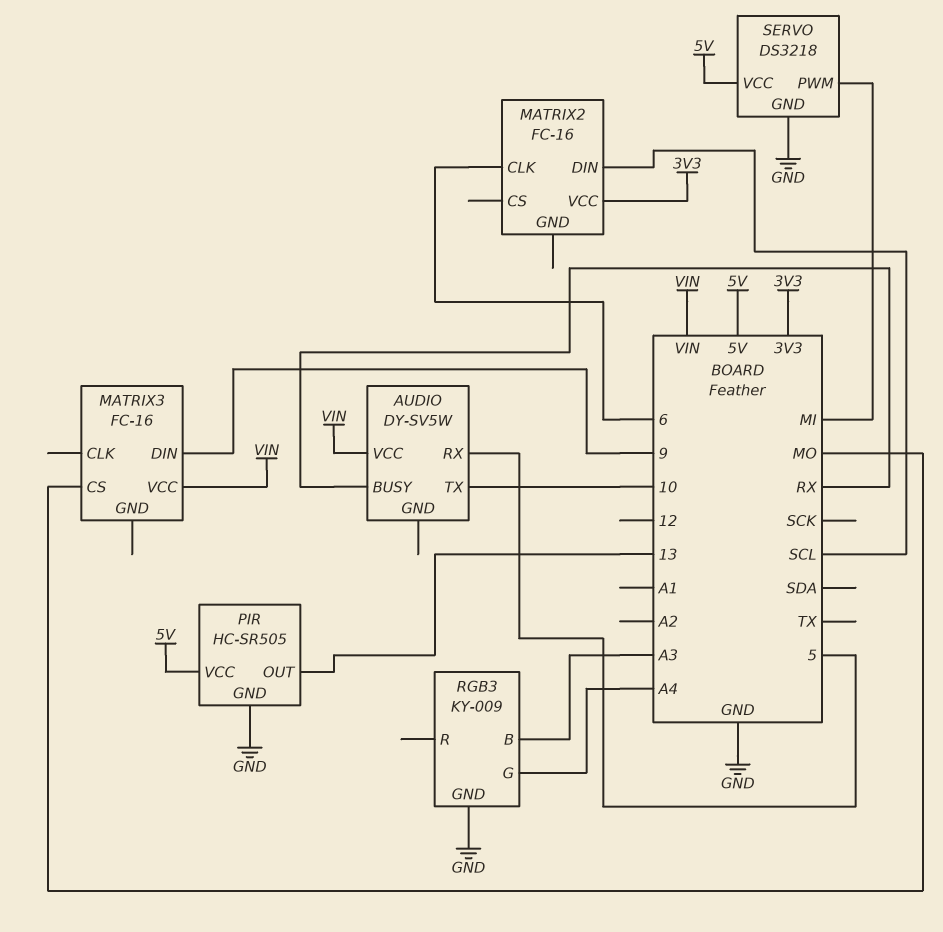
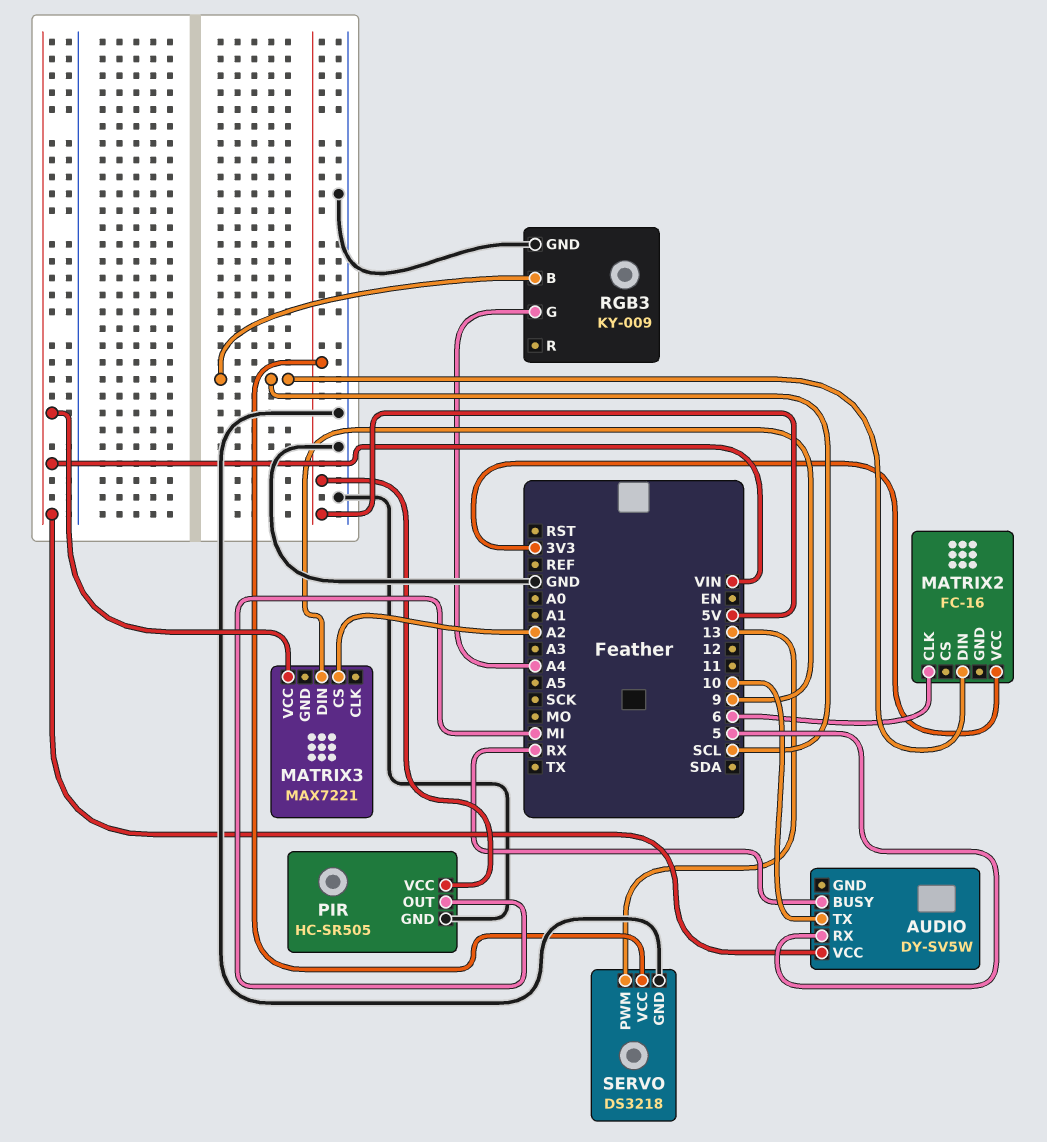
MATRIX3: FC-16 -> MAX7221
MATRIX3 pin CS: MO -> A2
PIR pin OUT: 13 -> MI
RGB3 pin B: A3 -> SCL
SERVO pin PWM: MI -> 13

